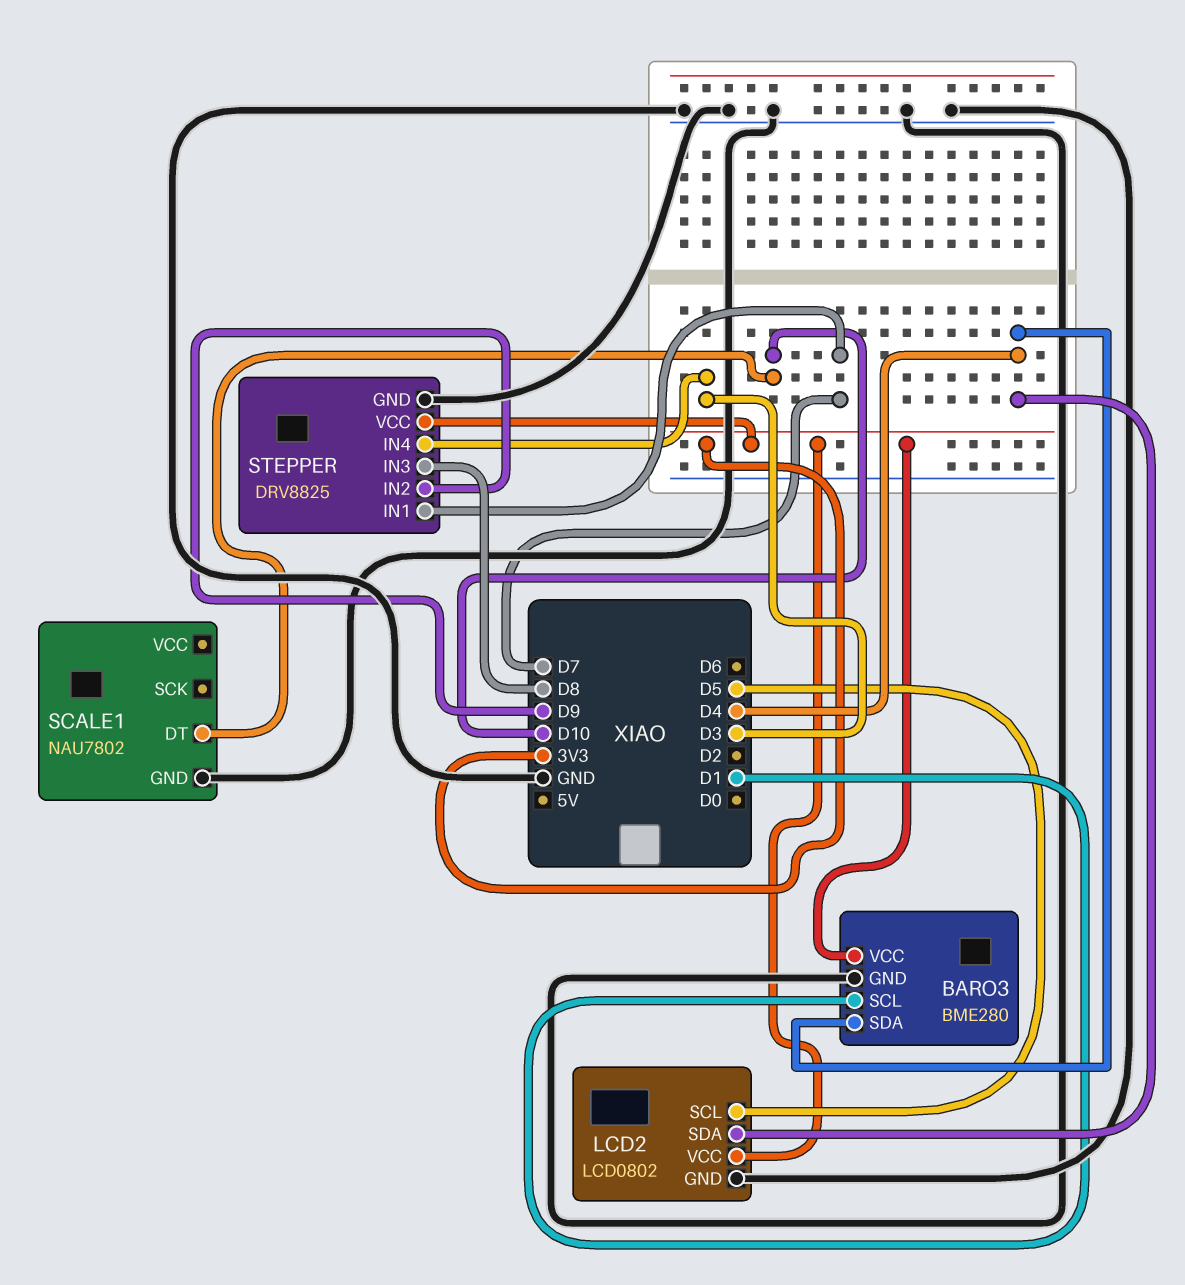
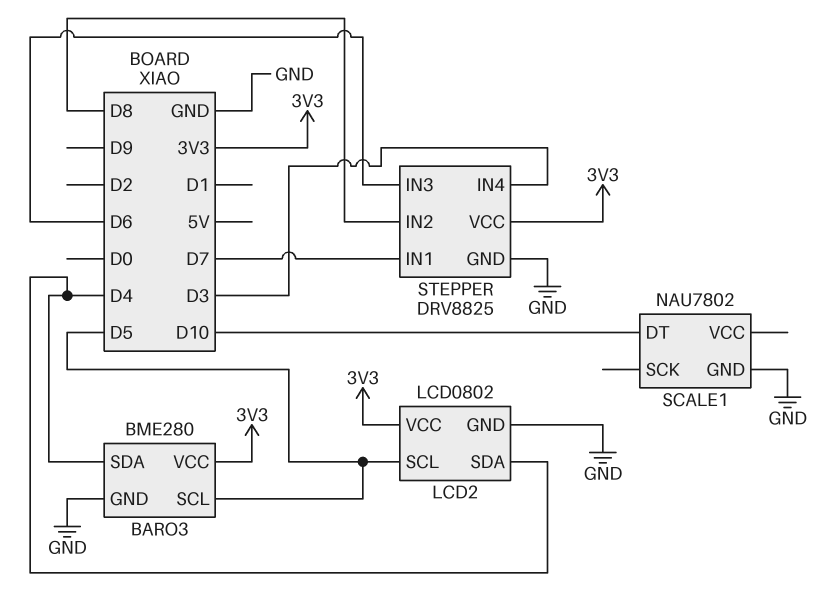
BARO3 pin SCL: D1 -> D5
STEPPER pin IN2: D9 -> D8
STEPPER pin IN3: D8 -> D6

